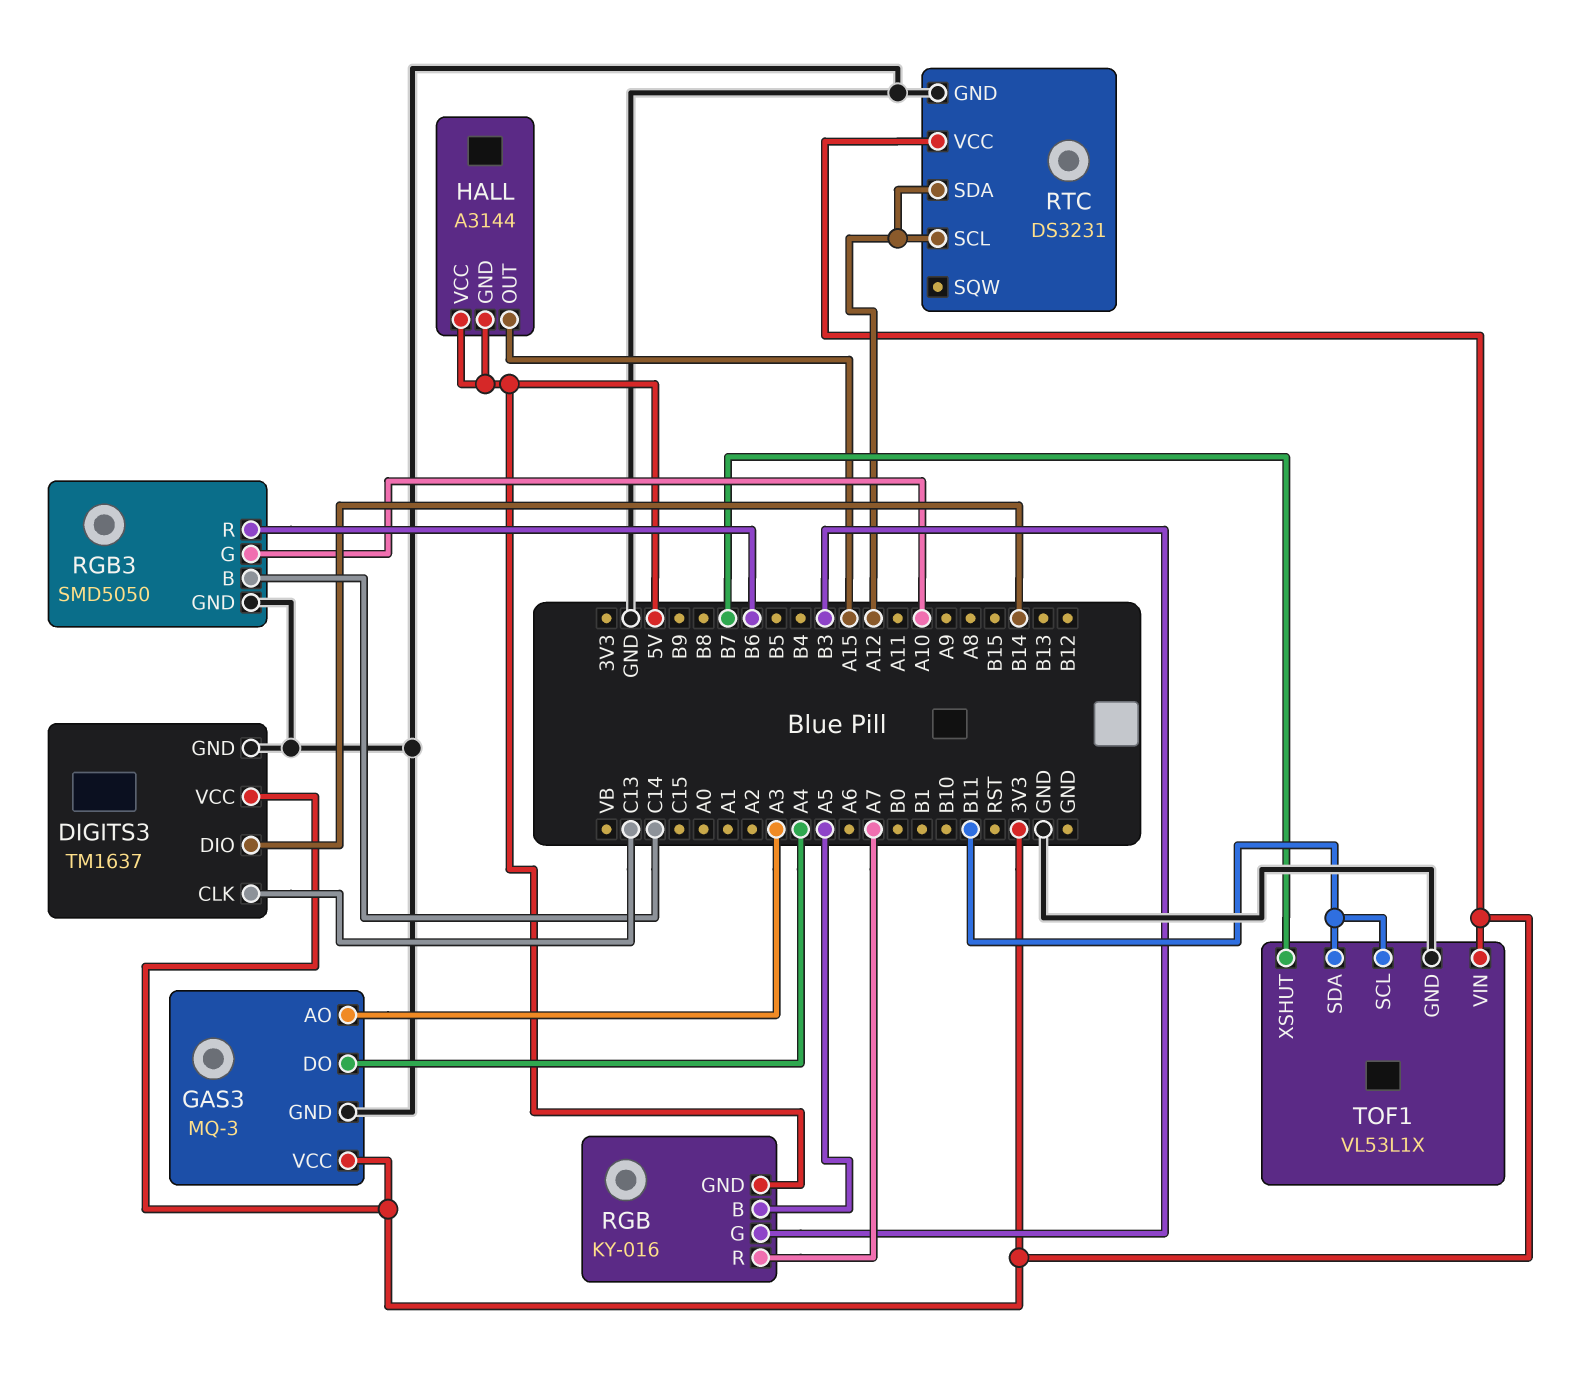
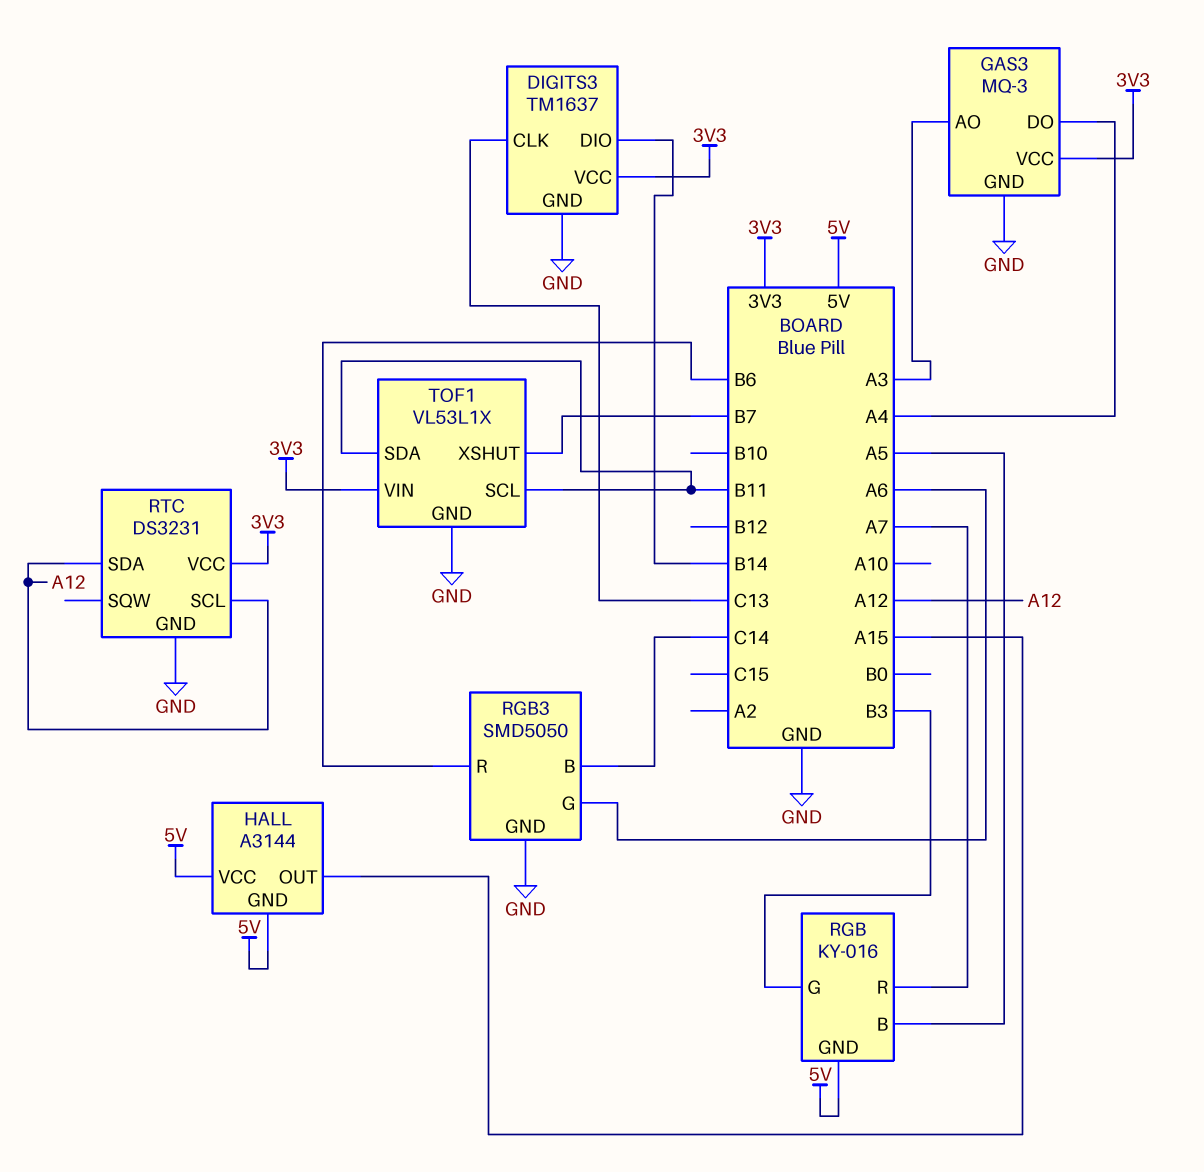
RGB3 pin G: A10 -> A6

